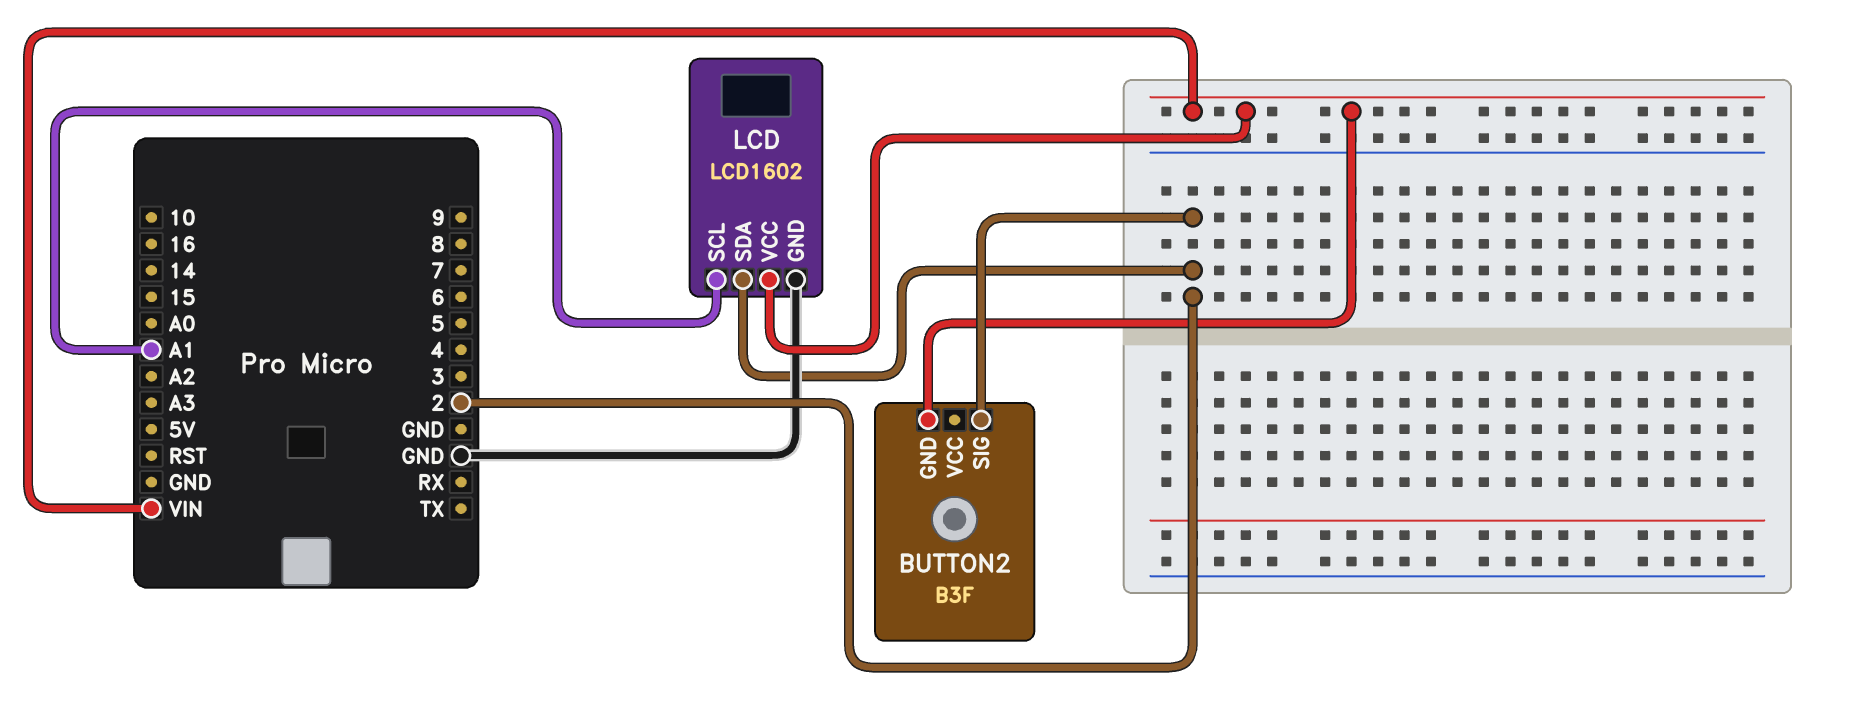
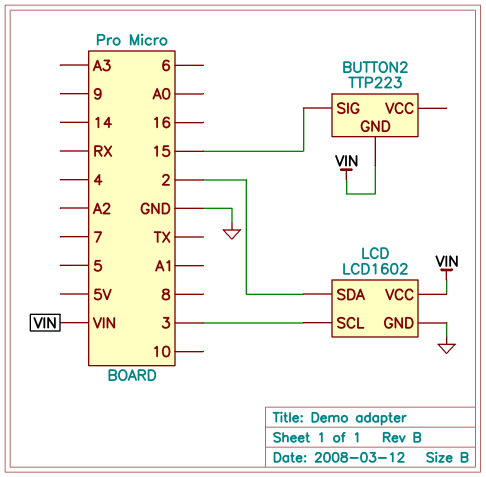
BUTTON2: B3F -> TTP223
BUTTON2 pin SIG: 2 -> 15
LCD pin SCL: A1 -> 3

